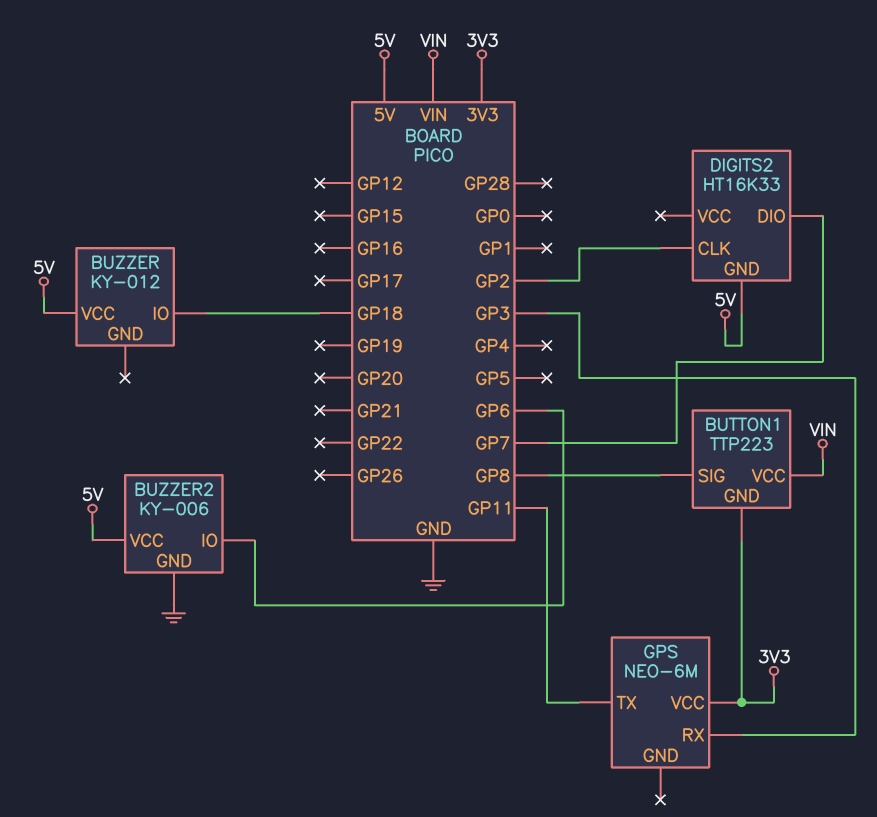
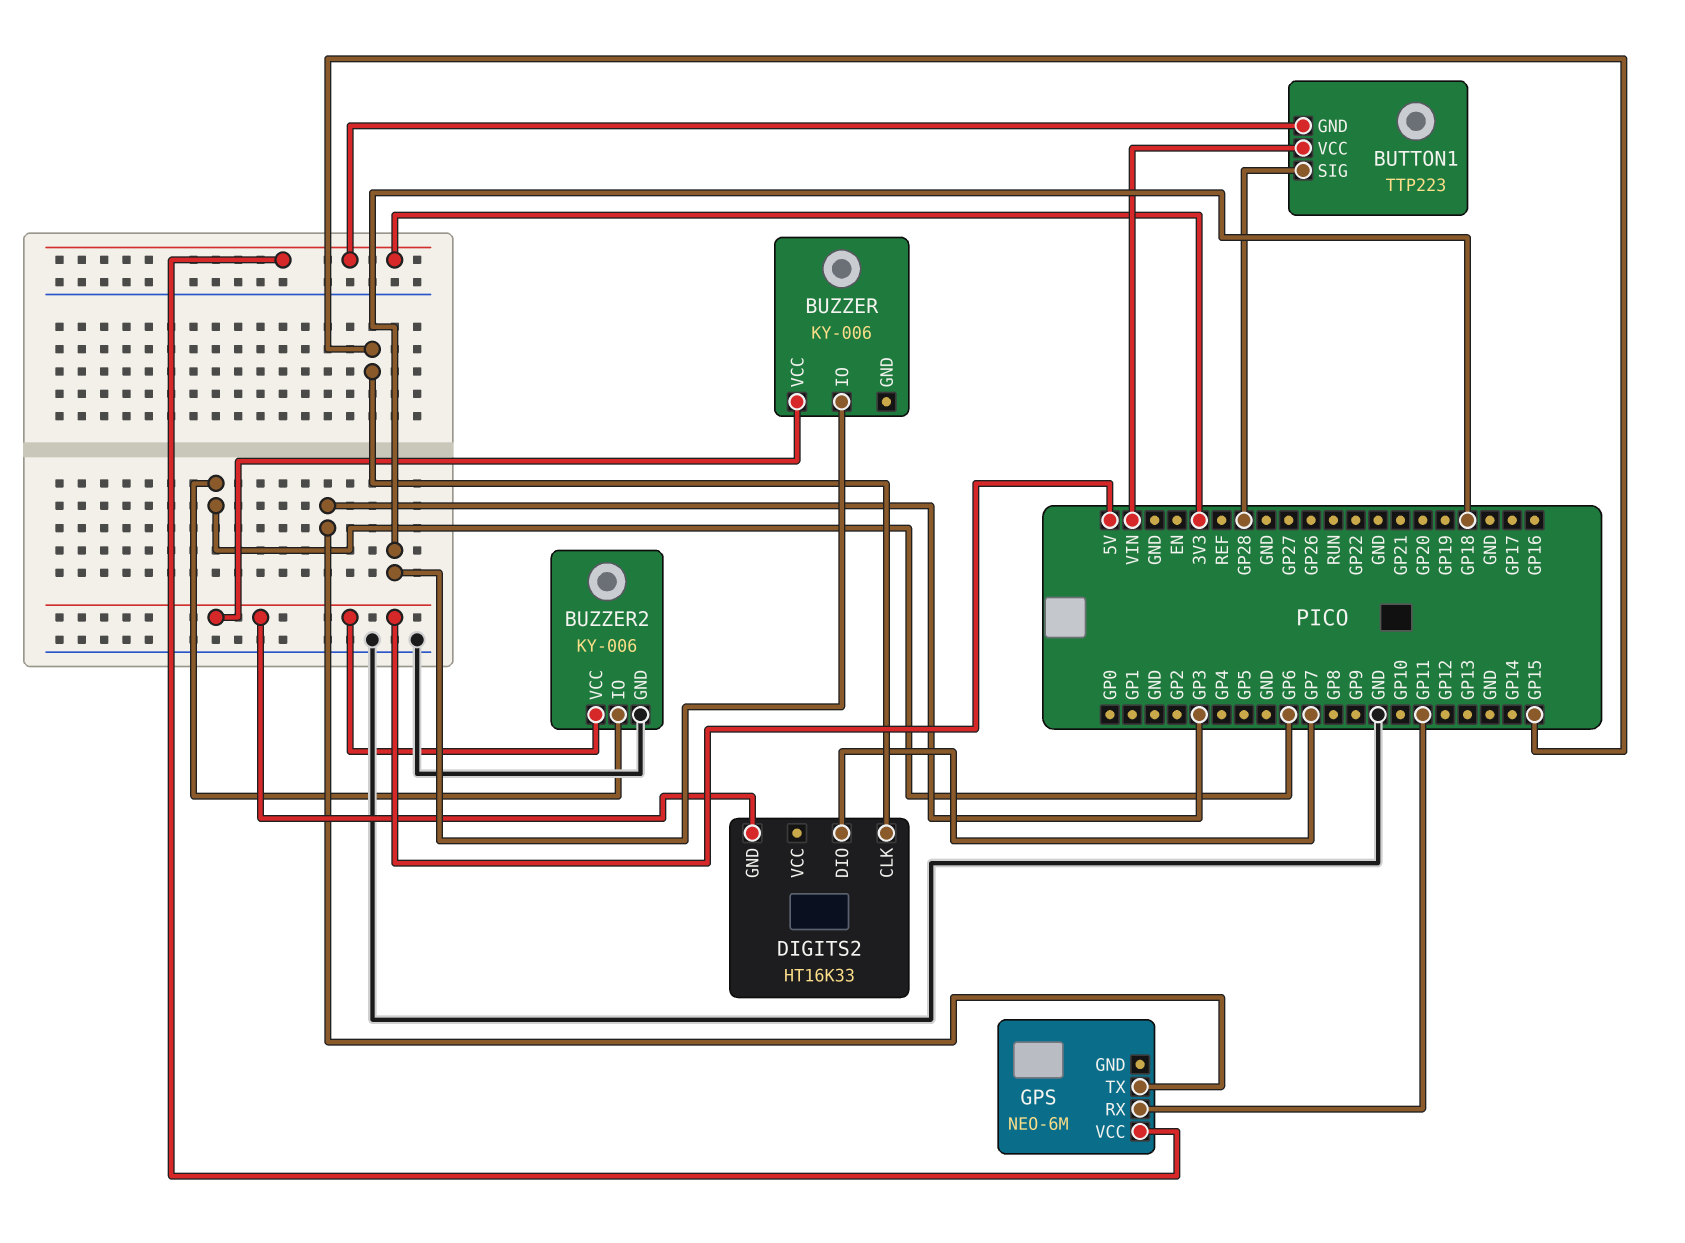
BUTTON1 pin SIG: GP8 -> GP28
BUZZER: KY-012 -> KY-006
DIGITS2 pin CLK: GP2 -> GP15
GPS pin RX: GP3 -> GP11
GPS pin TX: GP11 -> GP3

